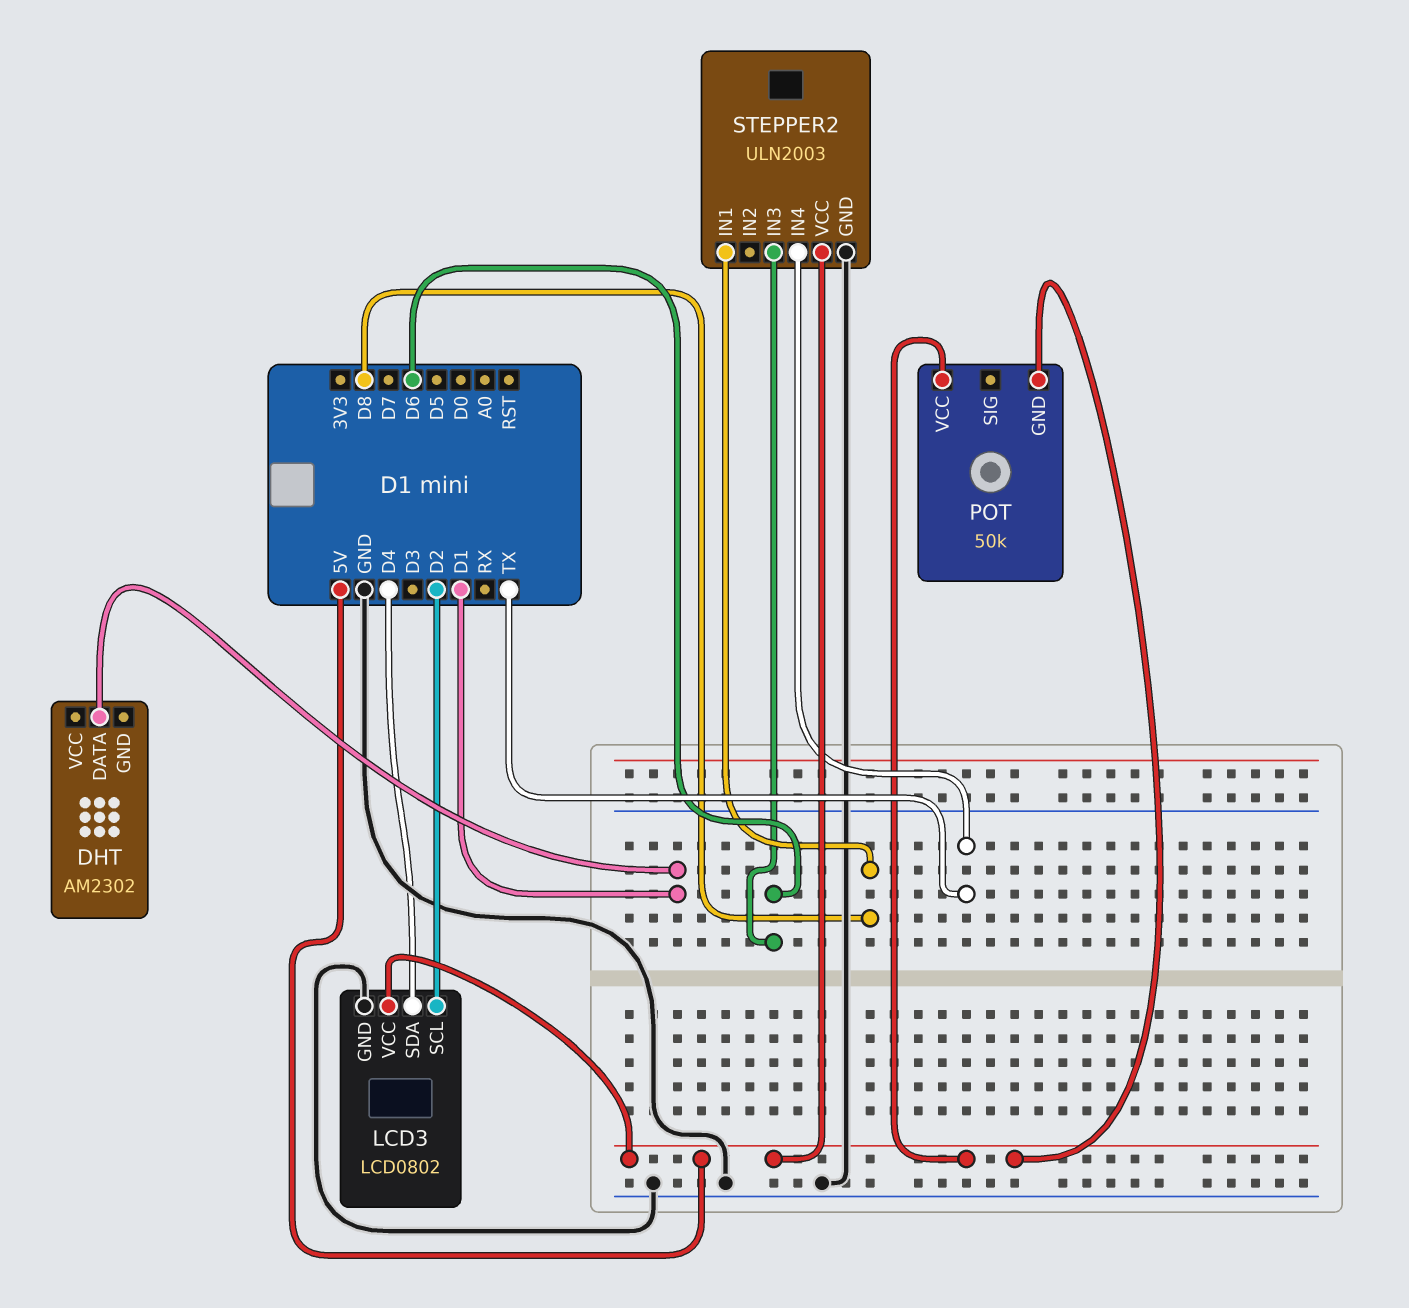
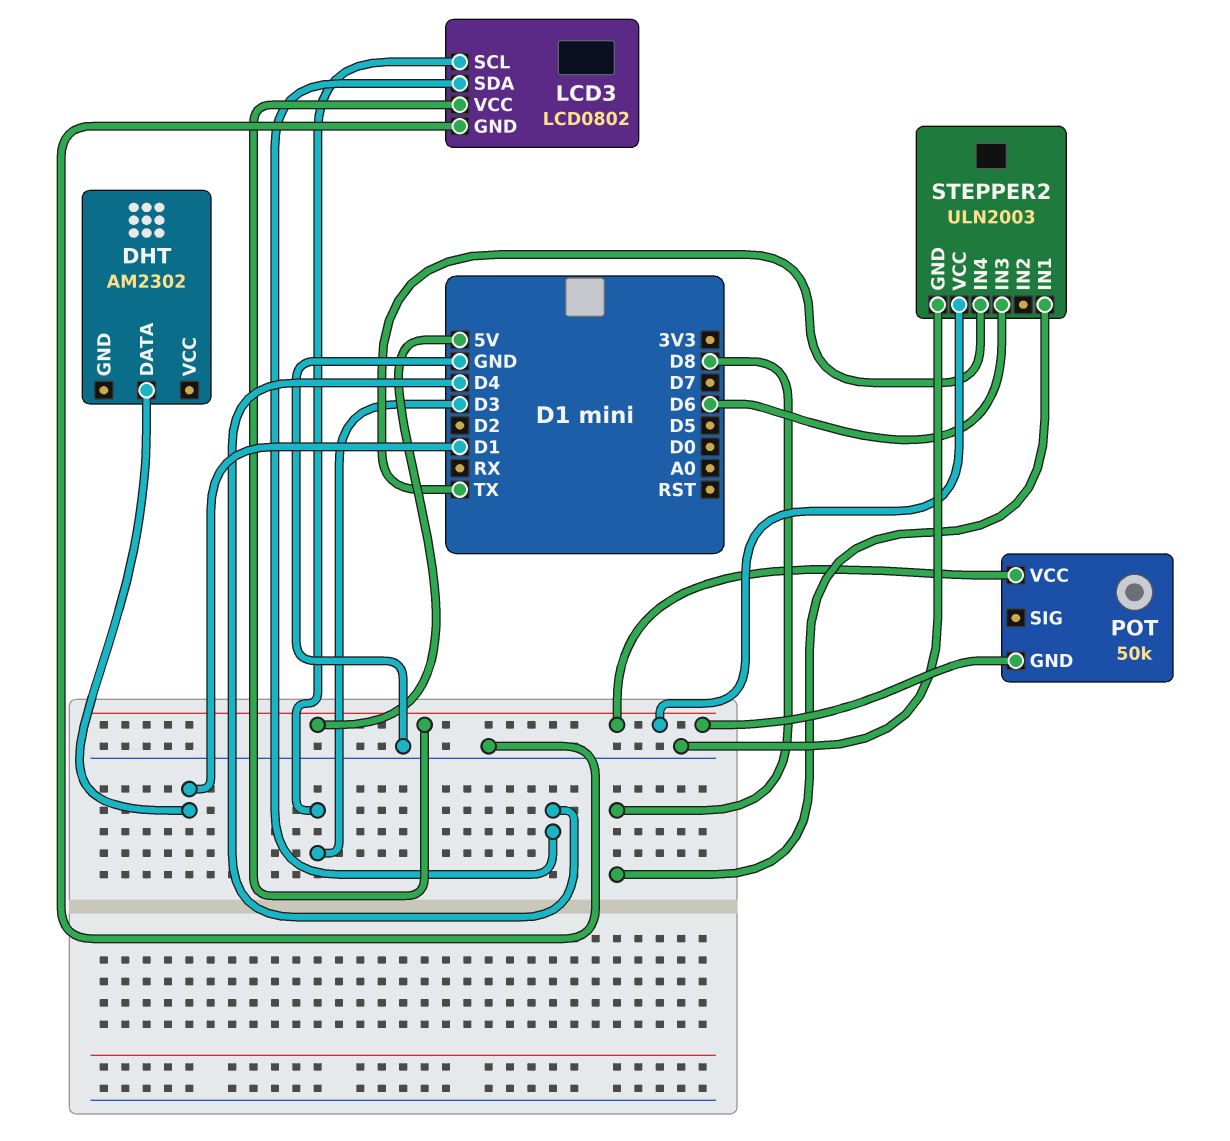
LCD3 pin SCL: D2 -> D3

